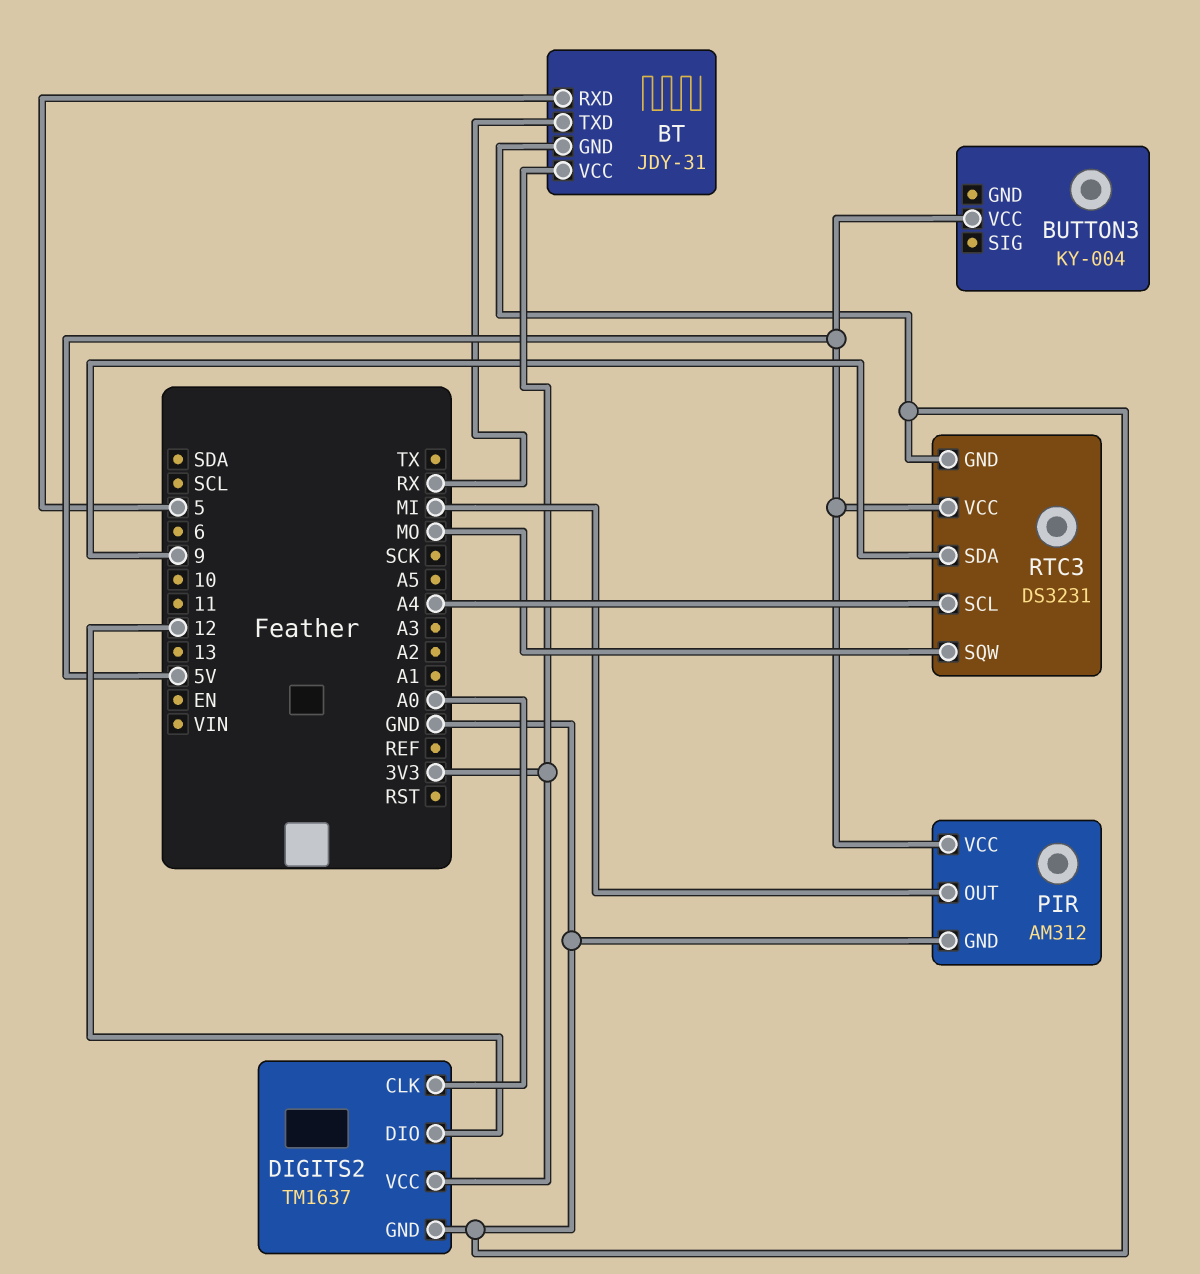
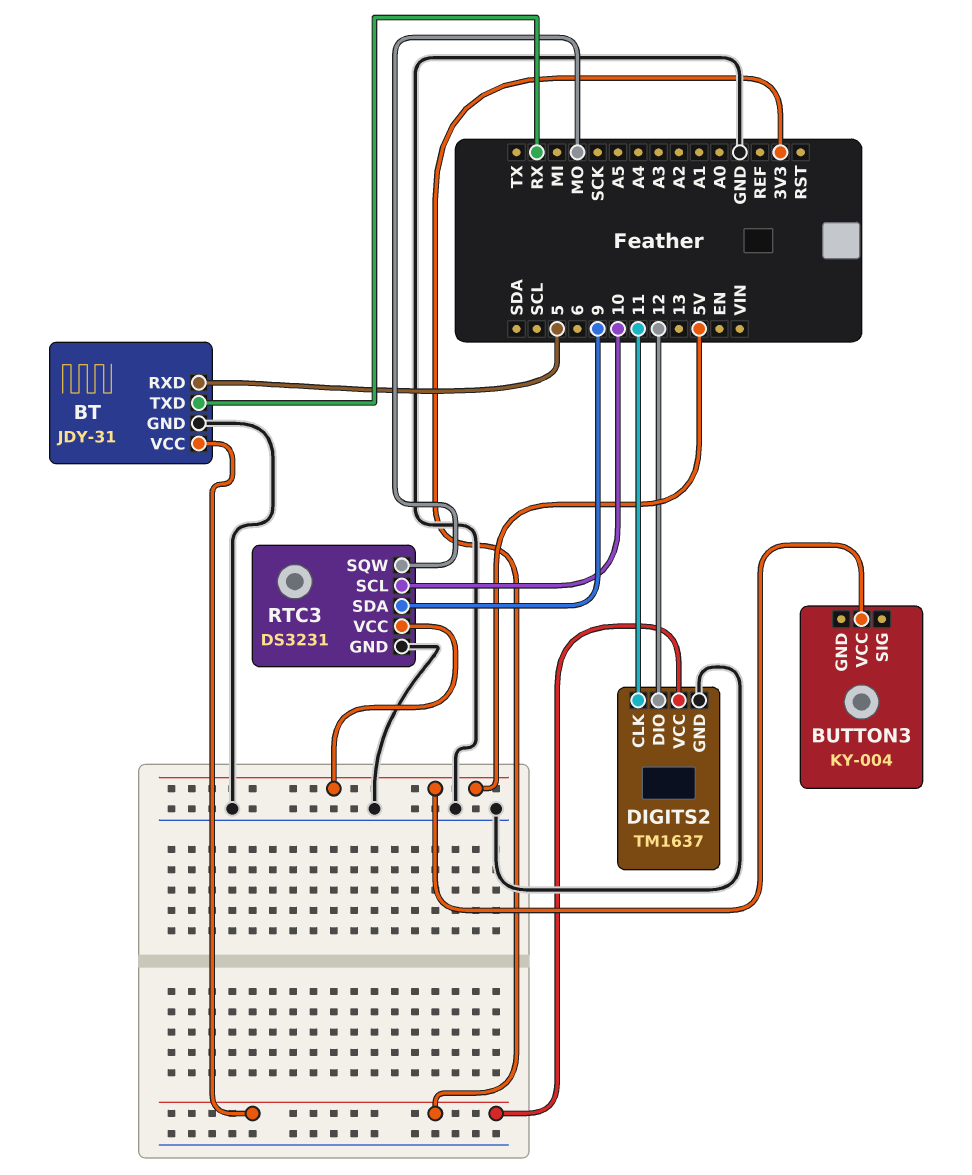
DIGITS2 pin CLK: A0 -> 11
PIR: AM312 -> none
PIR pin GND: GND -> none
PIR pin OUT: MI -> none
PIR pin VCC: 5V -> none
RTC3 pin SCL: A4 -> 10

